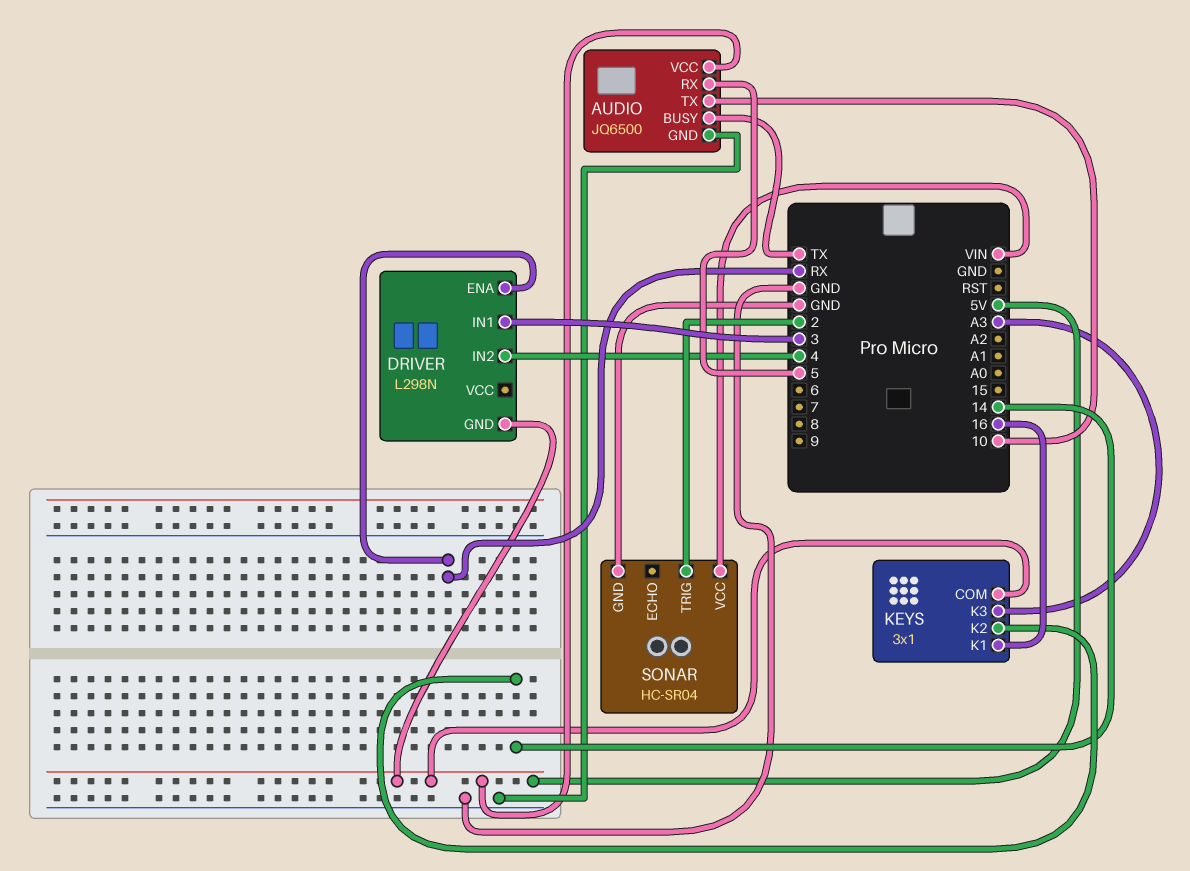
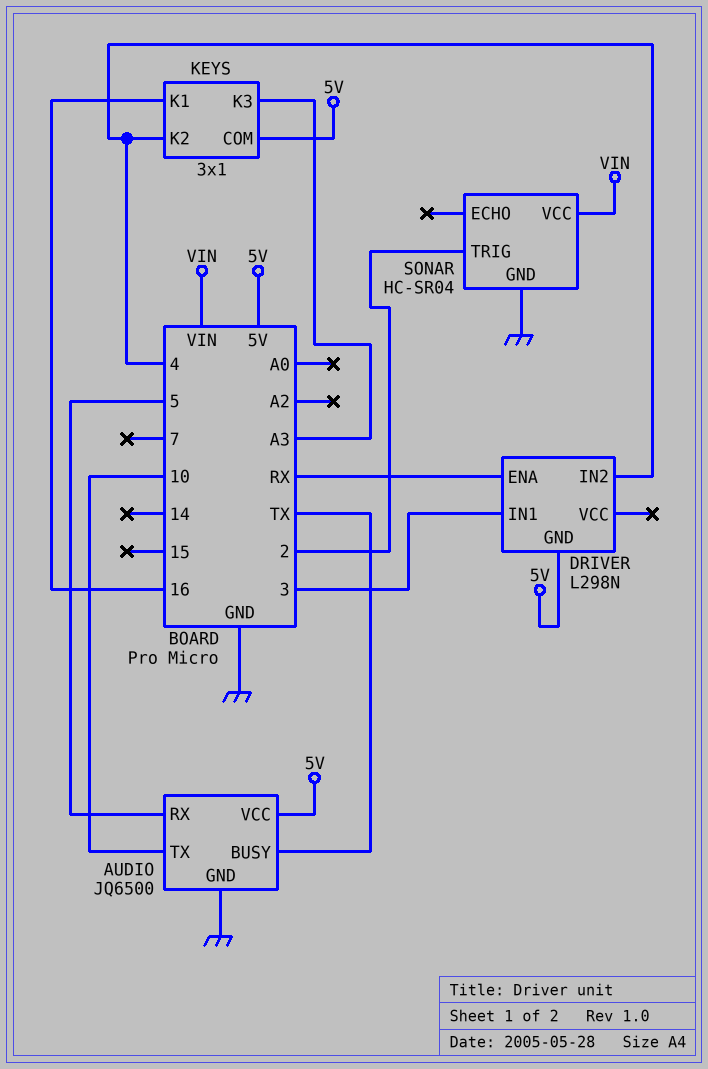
KEYS pin K2: 14 -> 4

